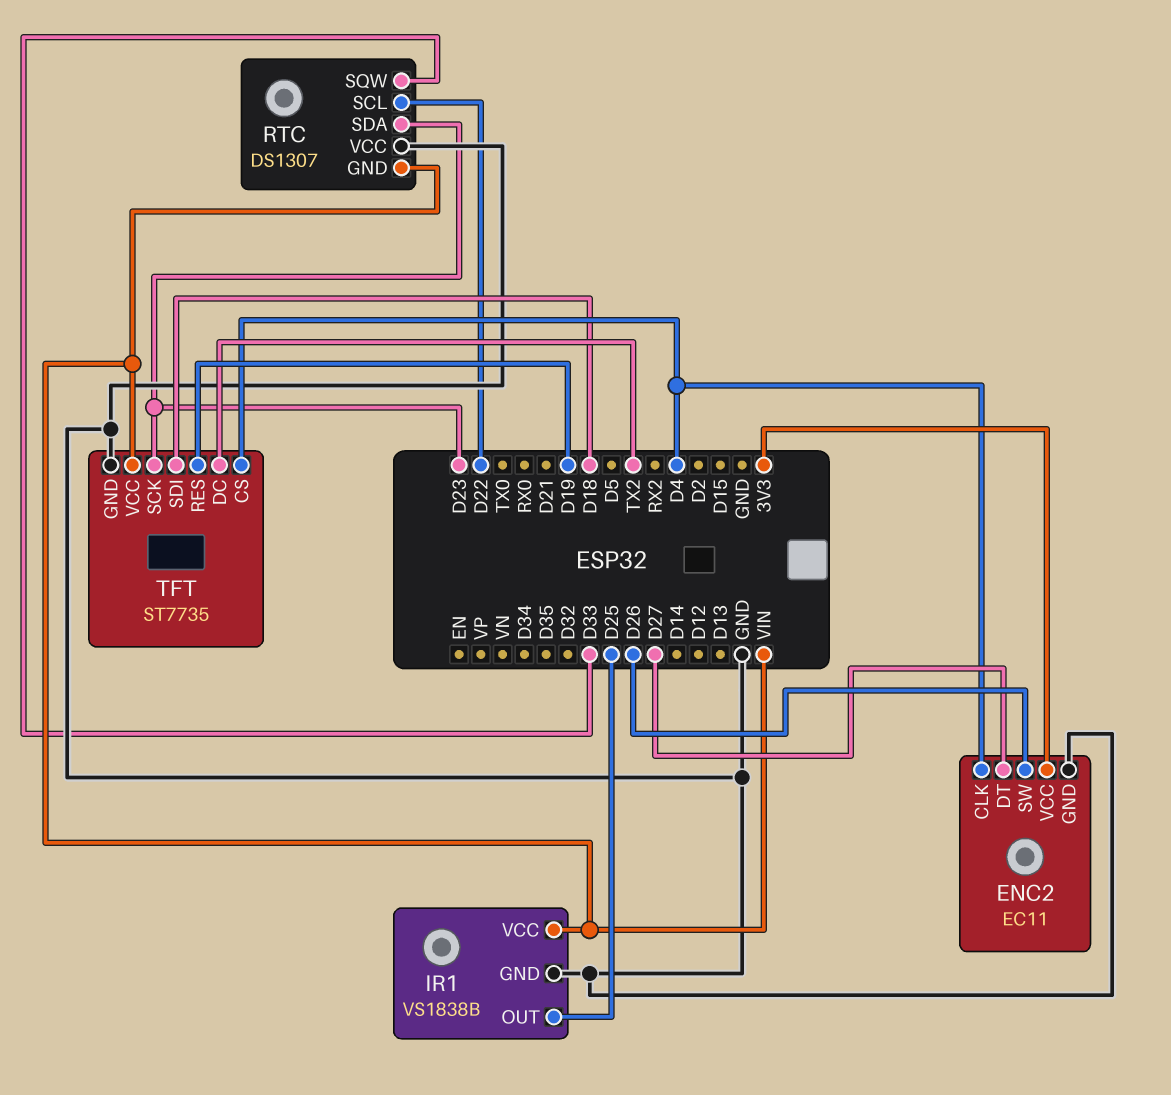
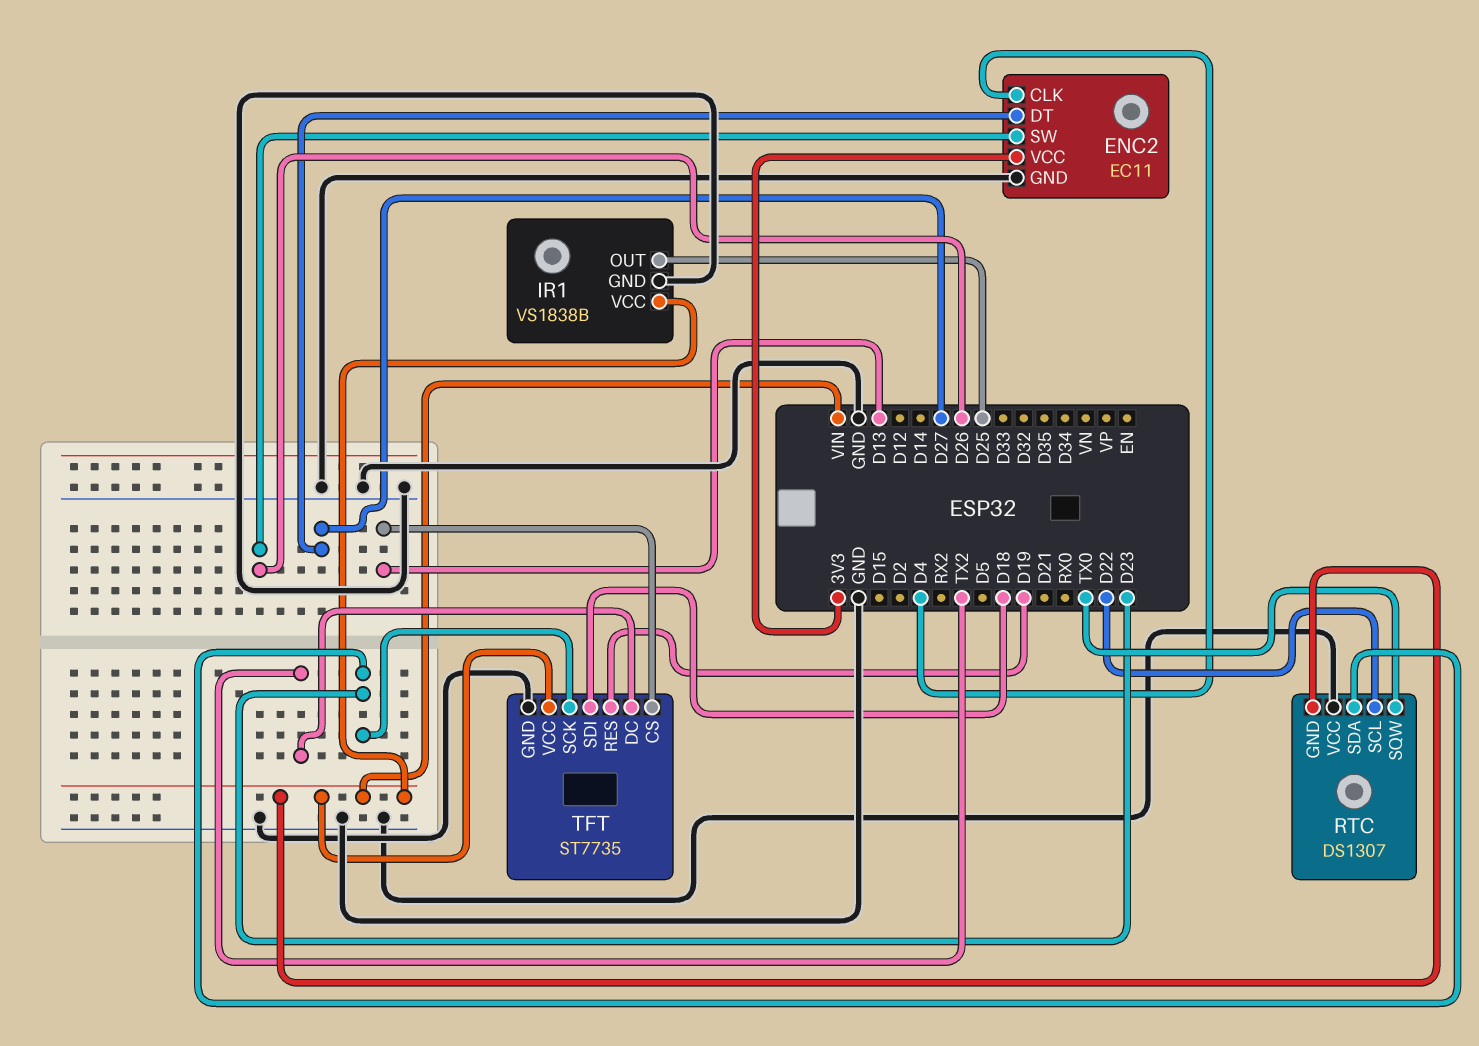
RTC pin SQW: D33 -> TX0
TFT pin CS: D4 -> D13

